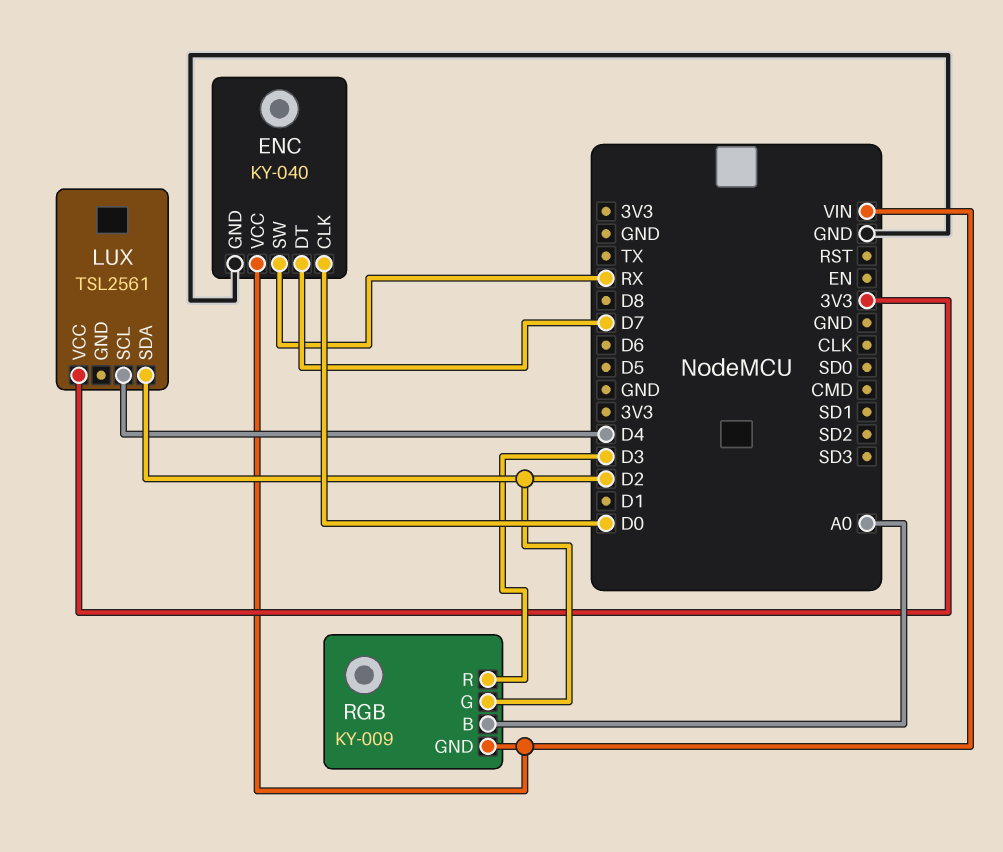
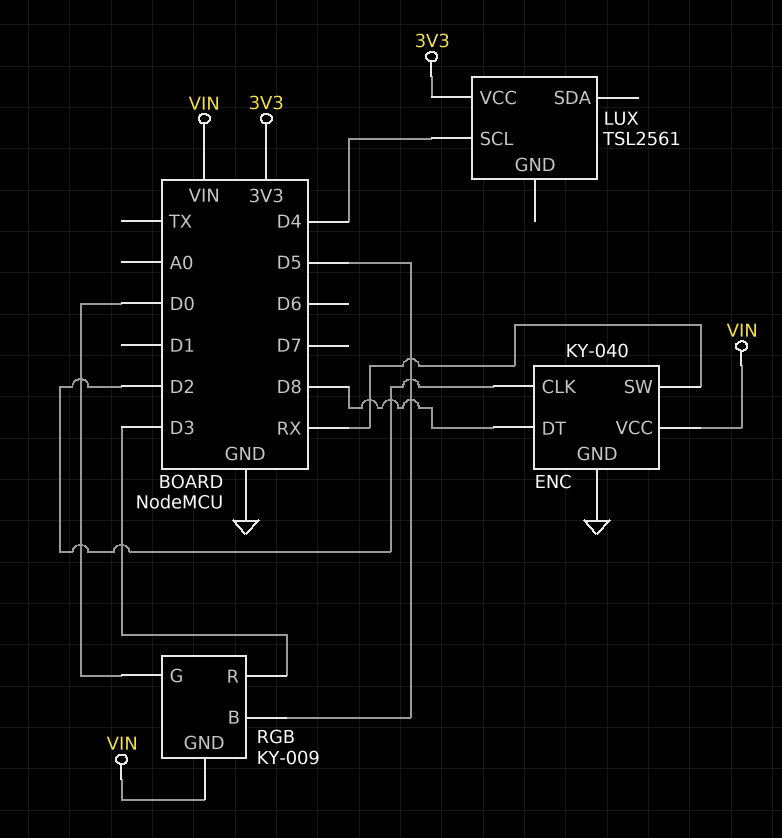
ENC pin CLK: D0 -> D2
ENC pin DT: D7 -> D8
LUX pin SDA: D2 -> none
RGB pin B: A0 -> D5
RGB pin G: D2 -> D0

